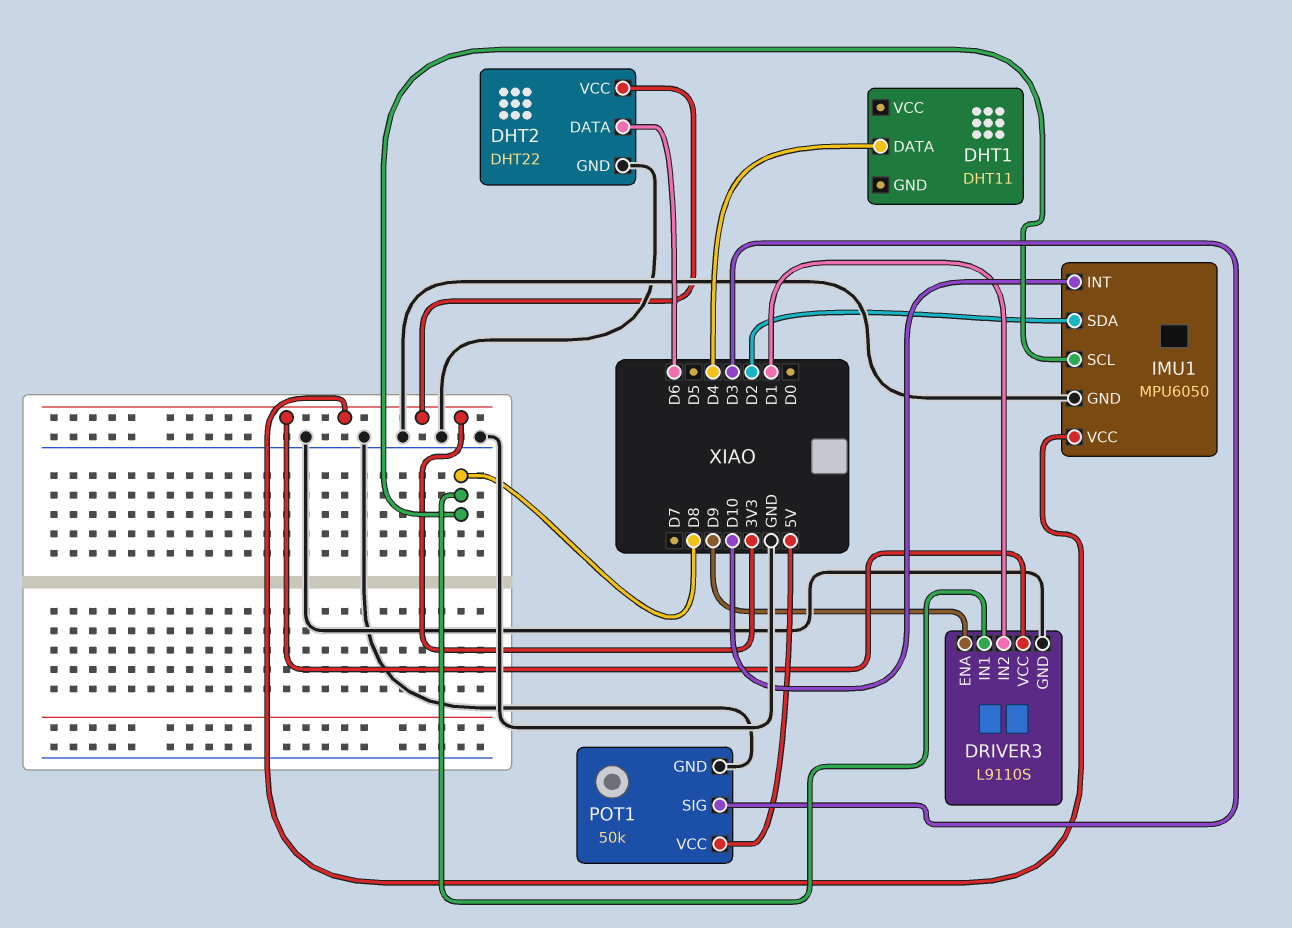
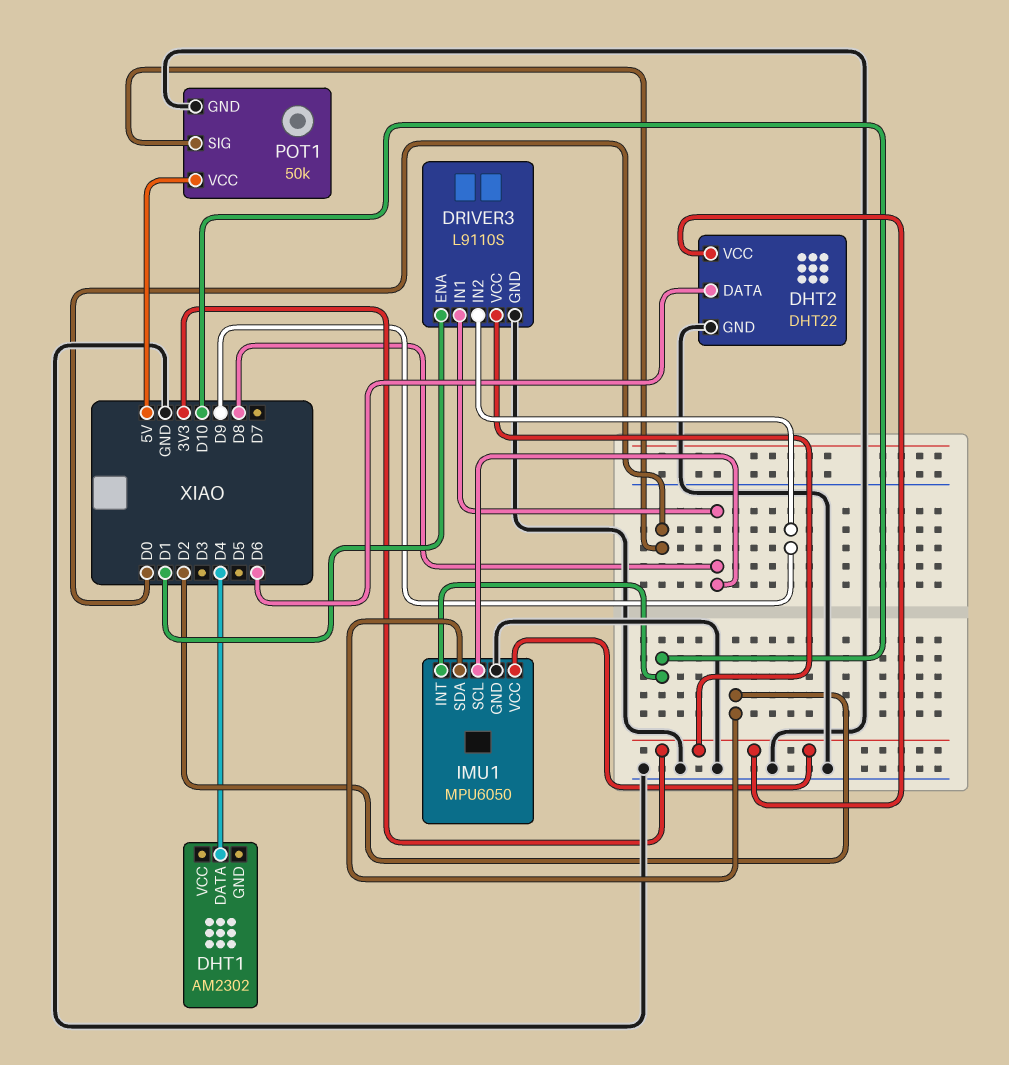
DHT1: DHT11 -> AM2302
DRIVER3 pin ENA: D9 -> D1
DRIVER3 pin IN2: D1 -> D9
POT1 pin SIG: D3 -> D0

